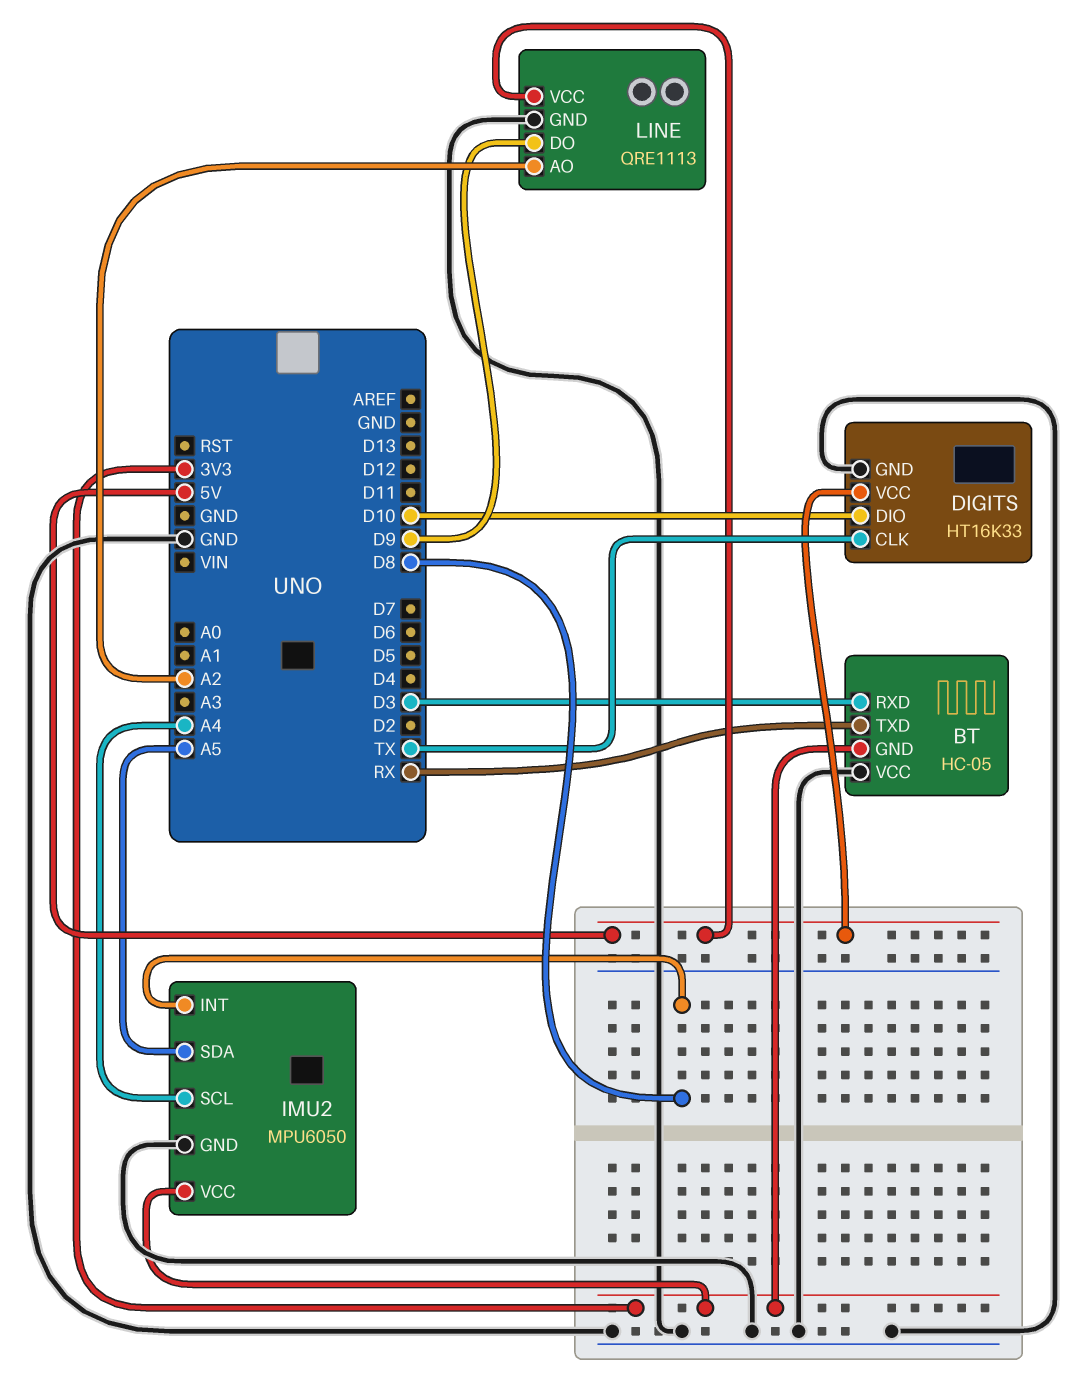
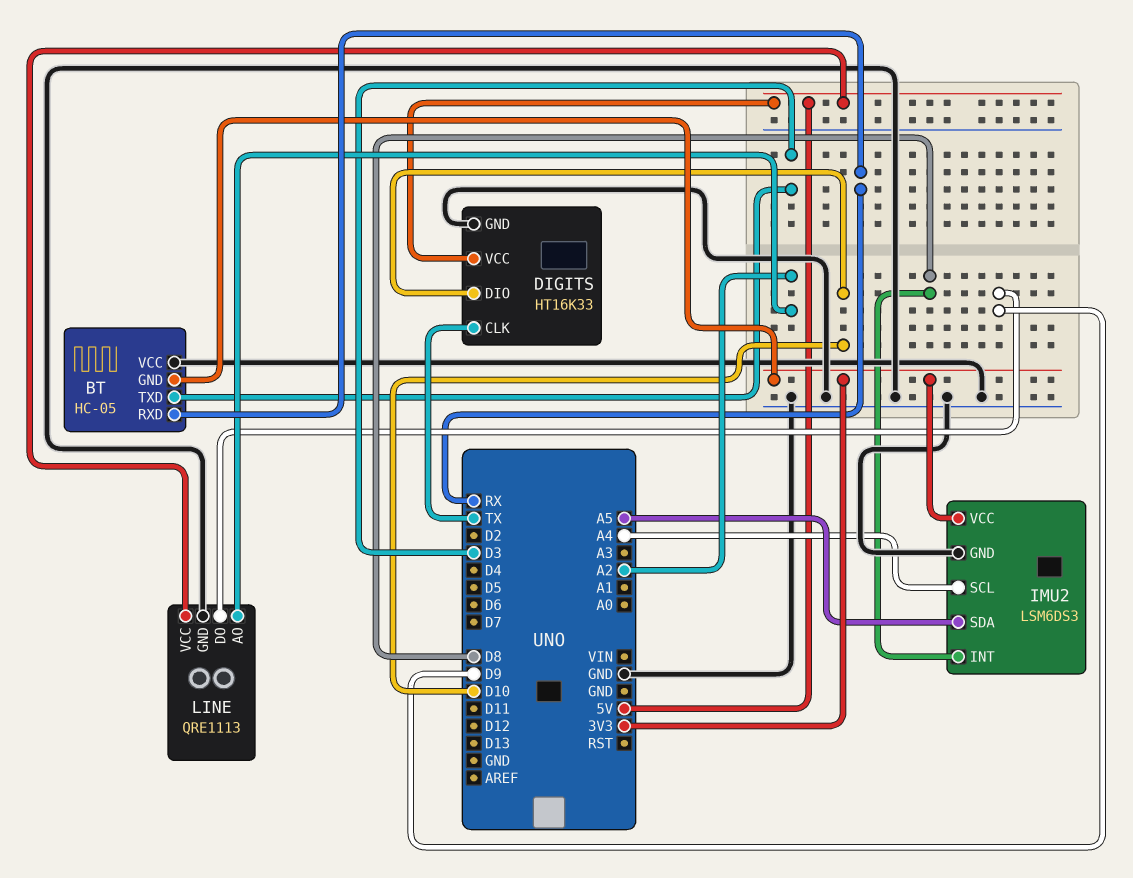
BT pin RXD: D3 -> RX
BT pin TXD: RX -> D3
IMU2: MPU6050 -> LSM6DS3

